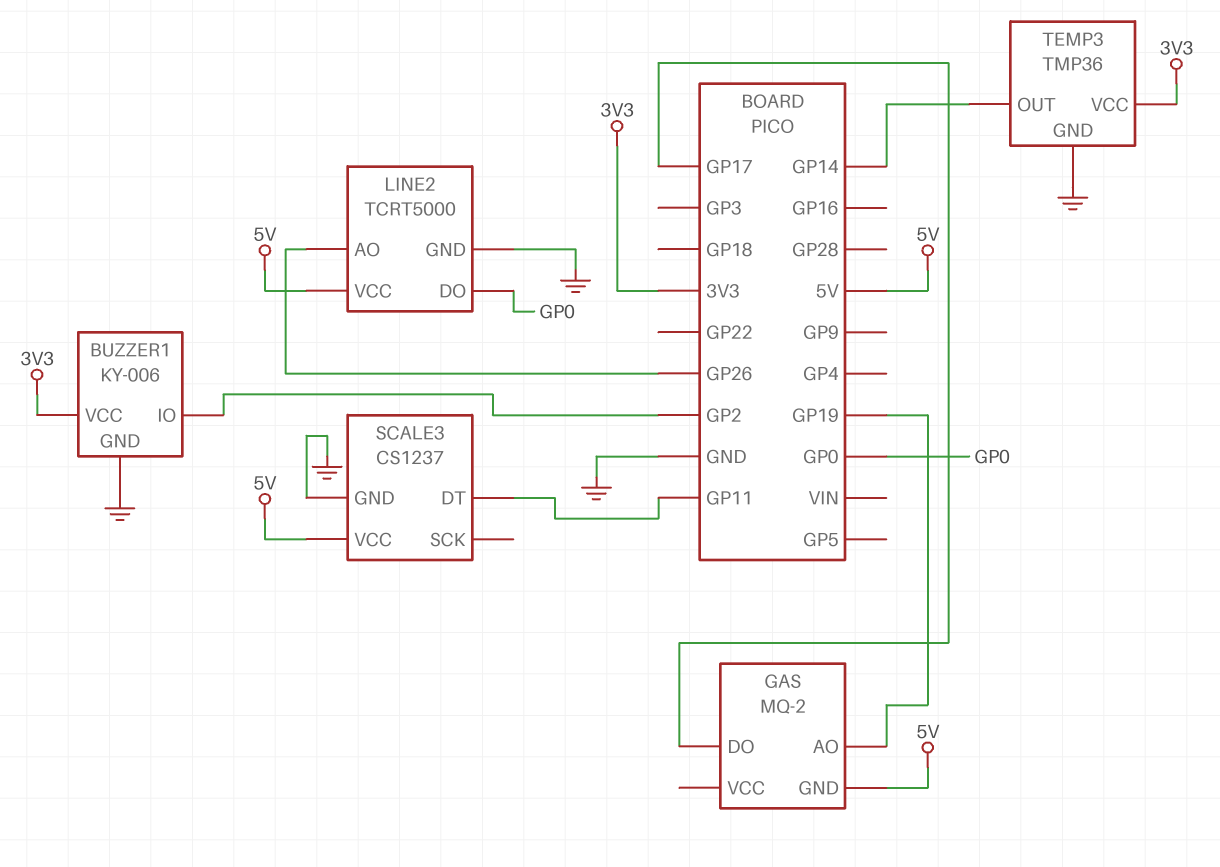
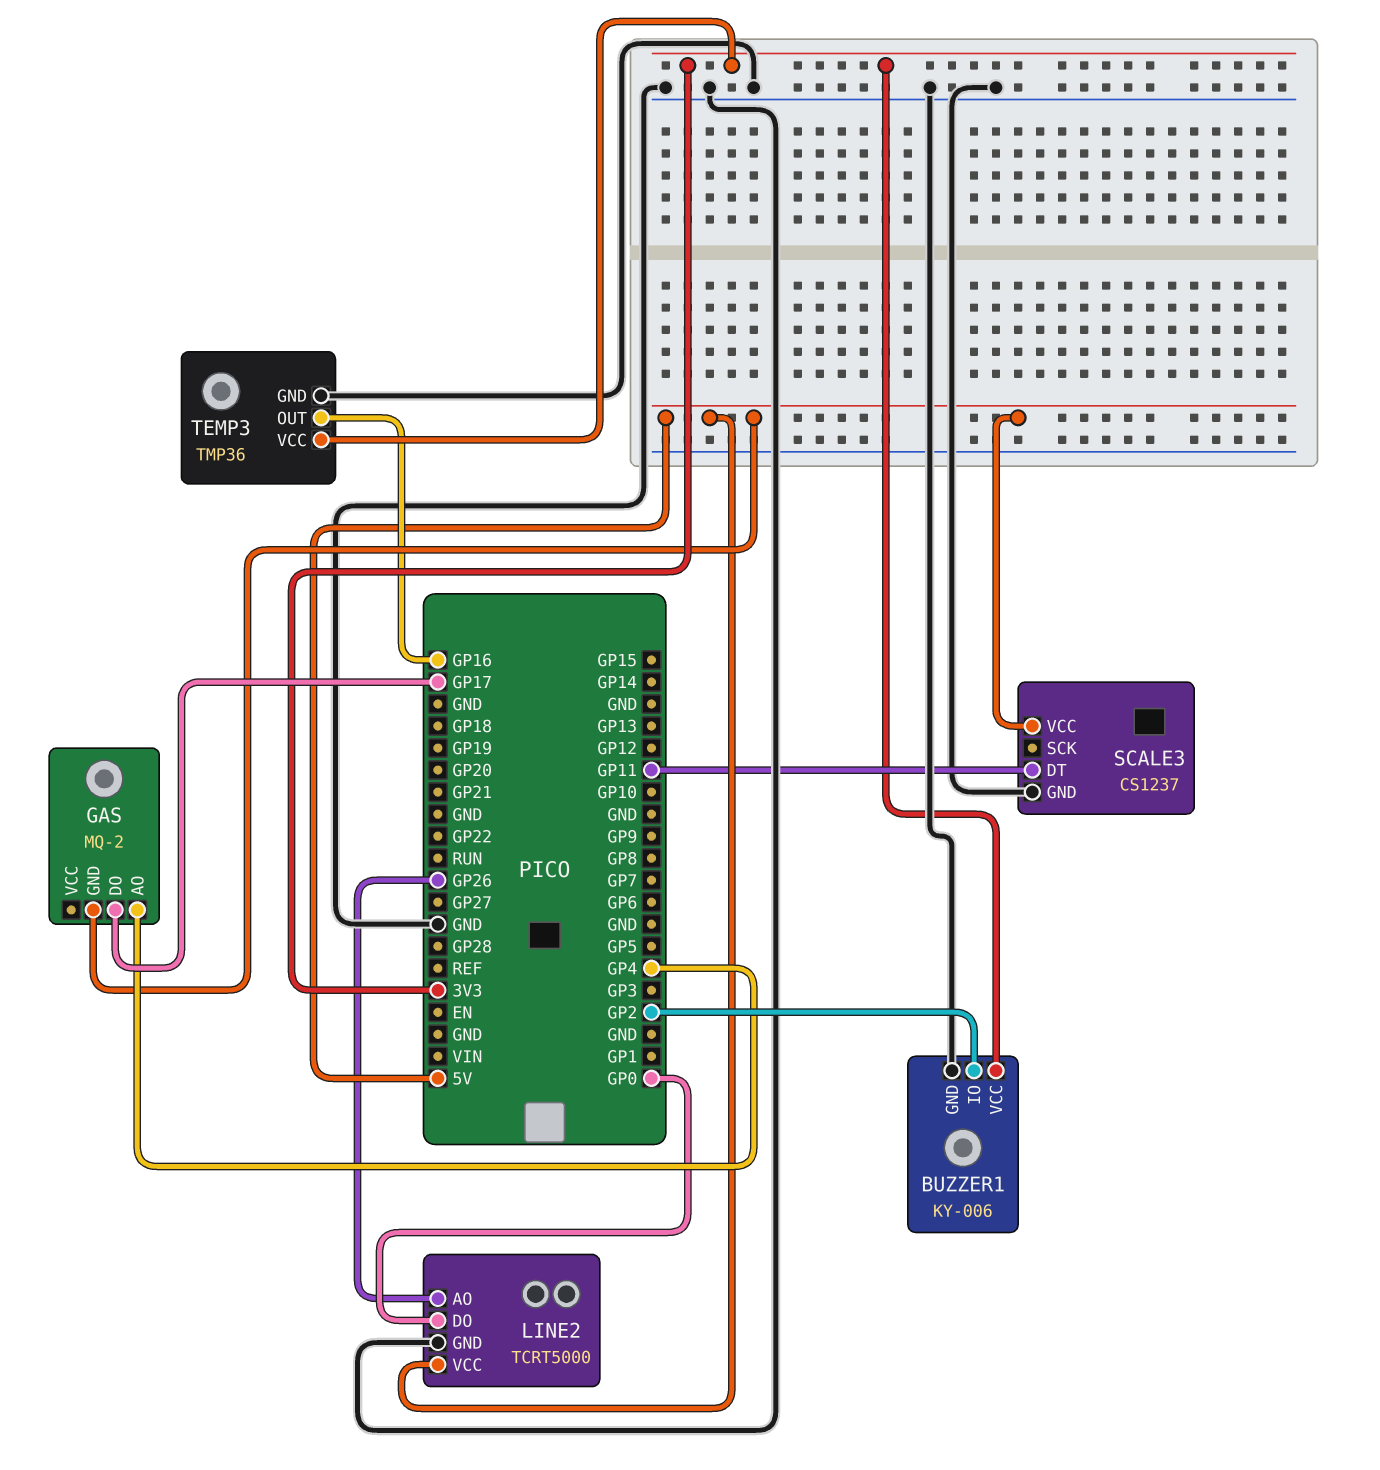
GAS pin AO: GP19 -> GP4
TEMP3 pin OUT: GP14 -> GP16

